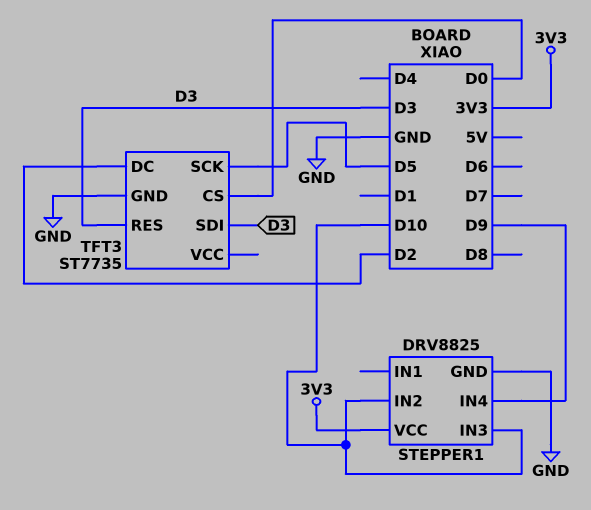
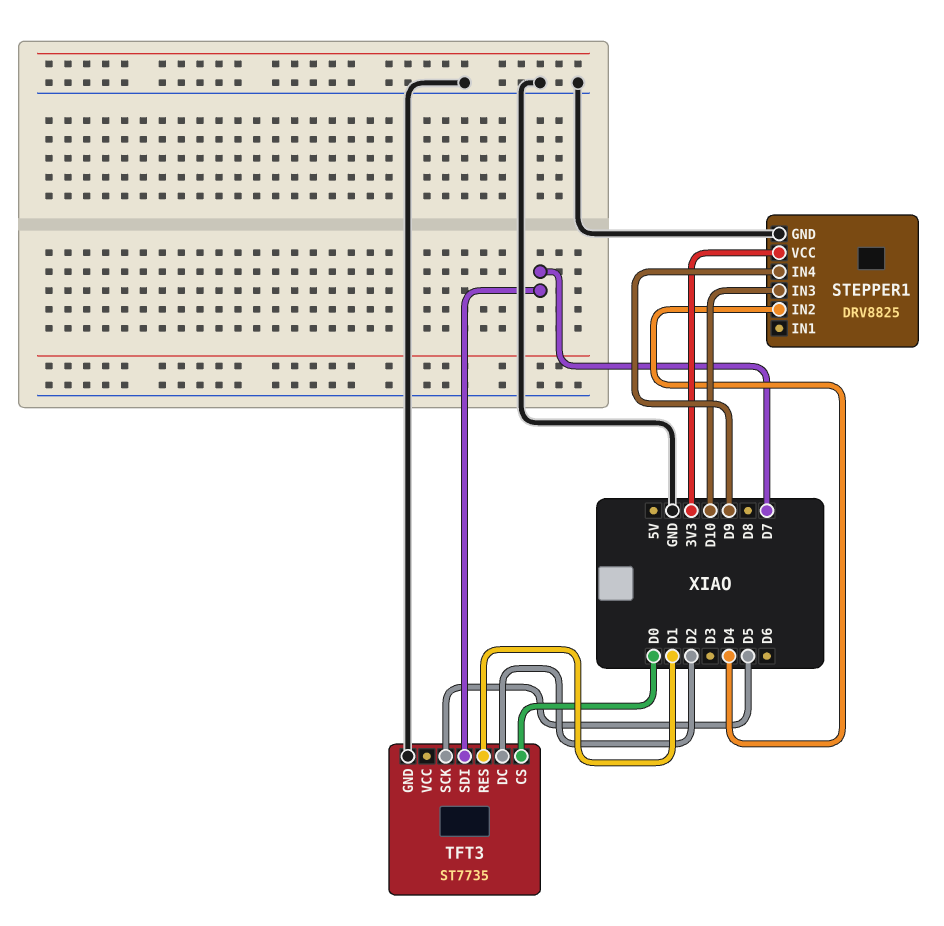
STEPPER1 pin IN2: D10 -> D4
TFT3 pin RES: D3 -> D1
TFT3 pin SDI: D3 -> D7

